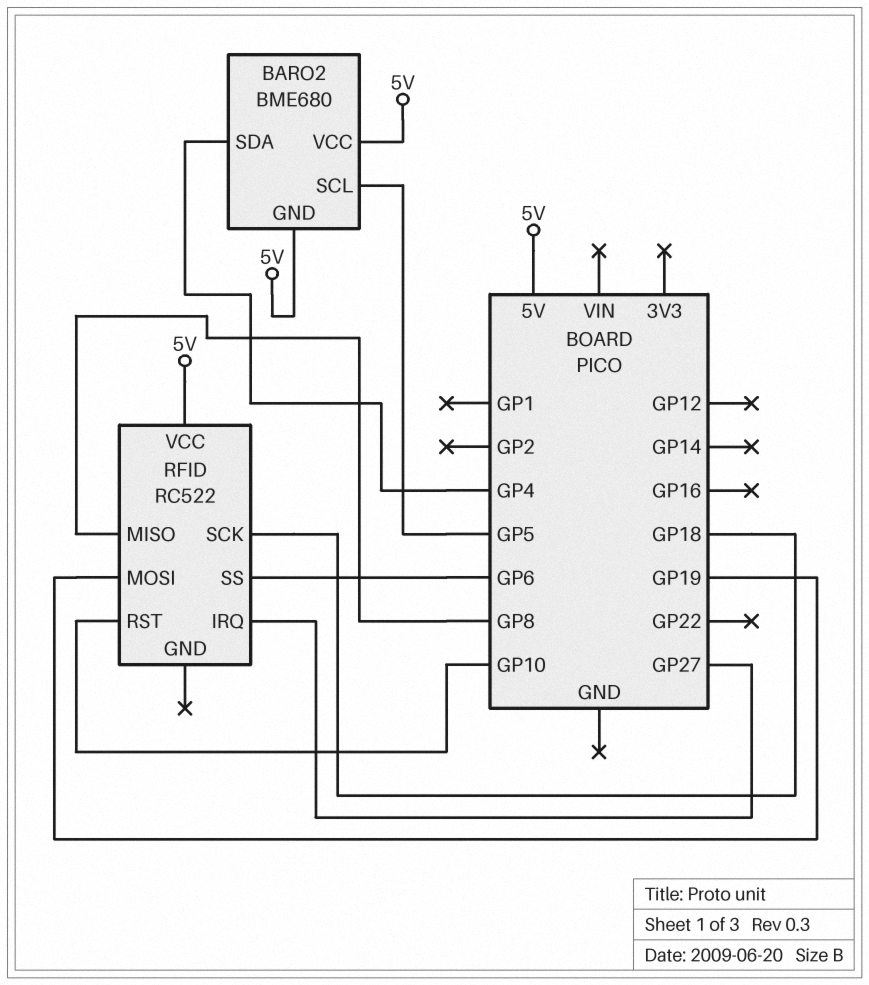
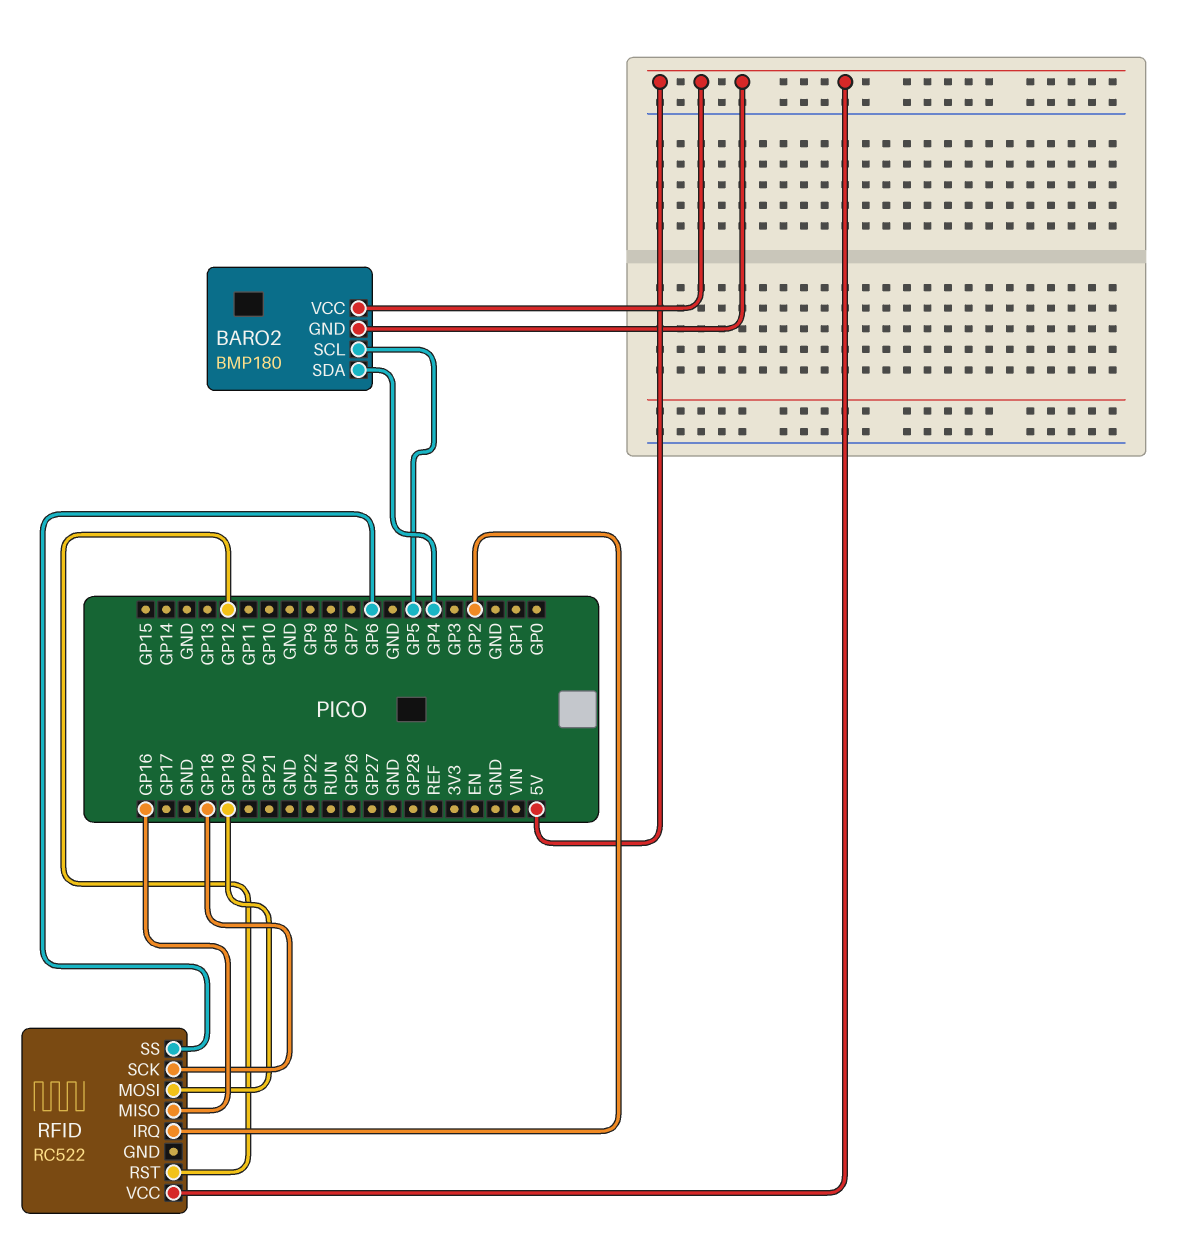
BARO2: BME680 -> BMP180
RFID pin IRQ: GP27 -> GP2
RFID pin MISO: GP8 -> GP16
RFID pin RST: GP10 -> GP12

